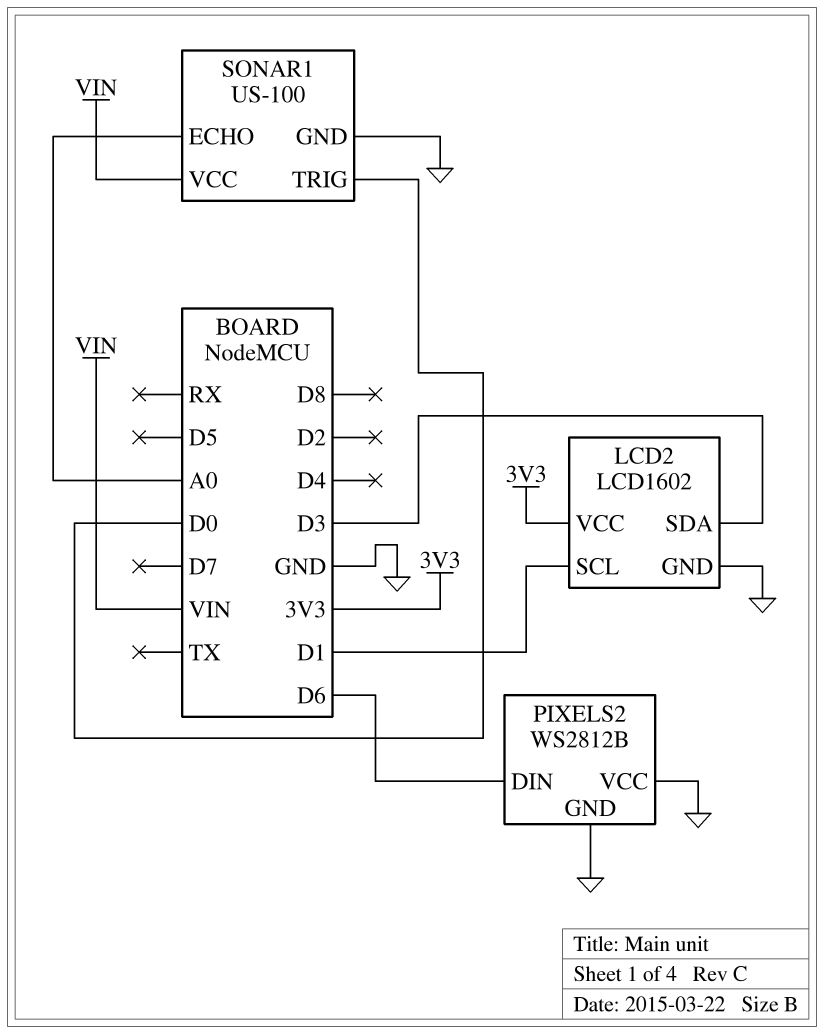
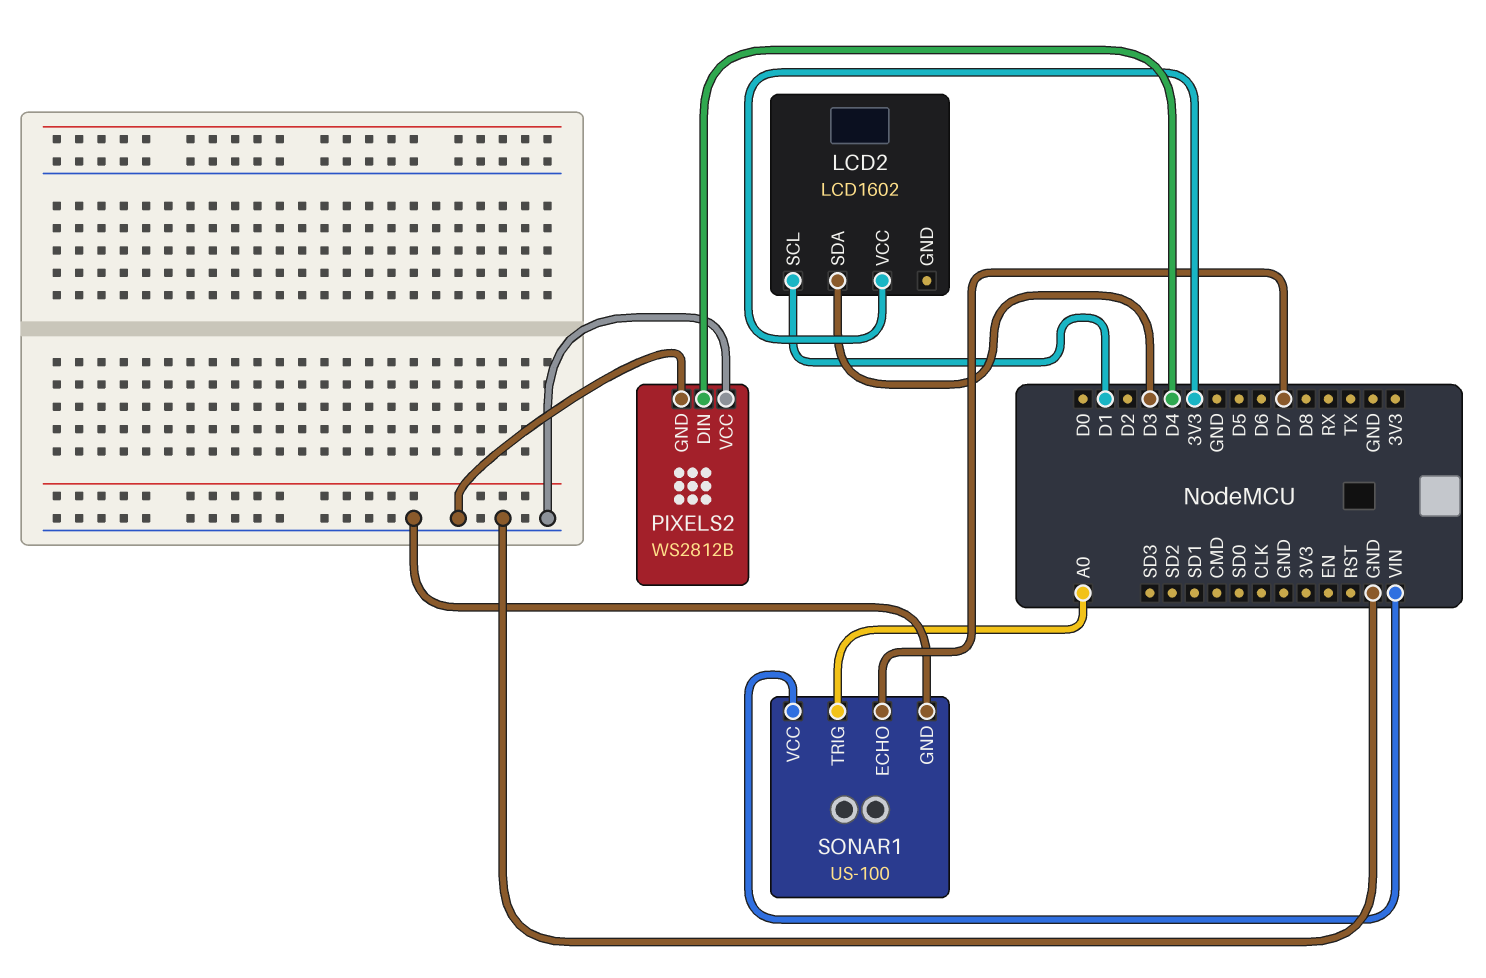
LCD2 pin GND: GND -> none
PIXELS2 pin DIN: D6 -> D4
SONAR1 pin ECHO: A0 -> D7
SONAR1 pin TRIG: D0 -> A0

